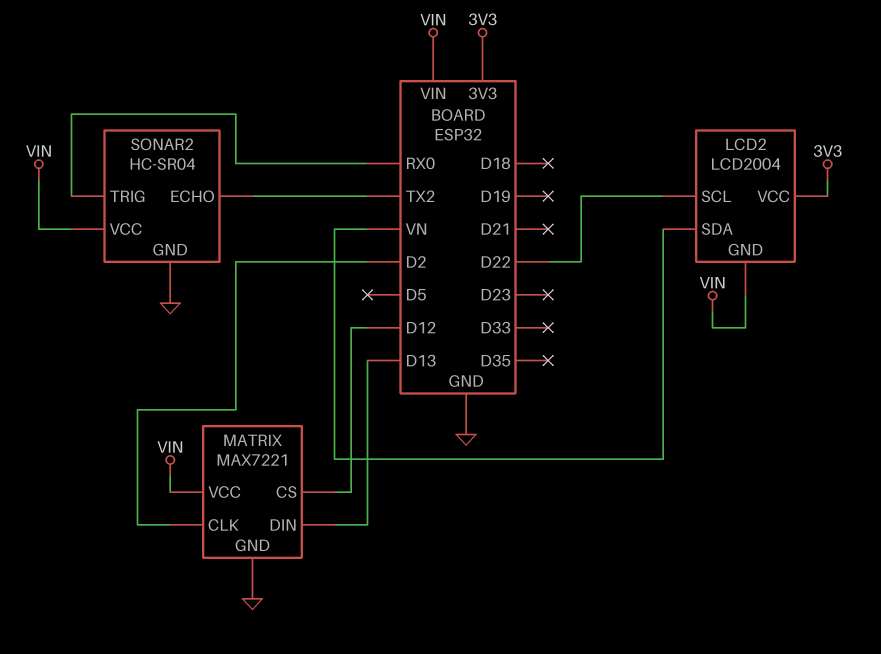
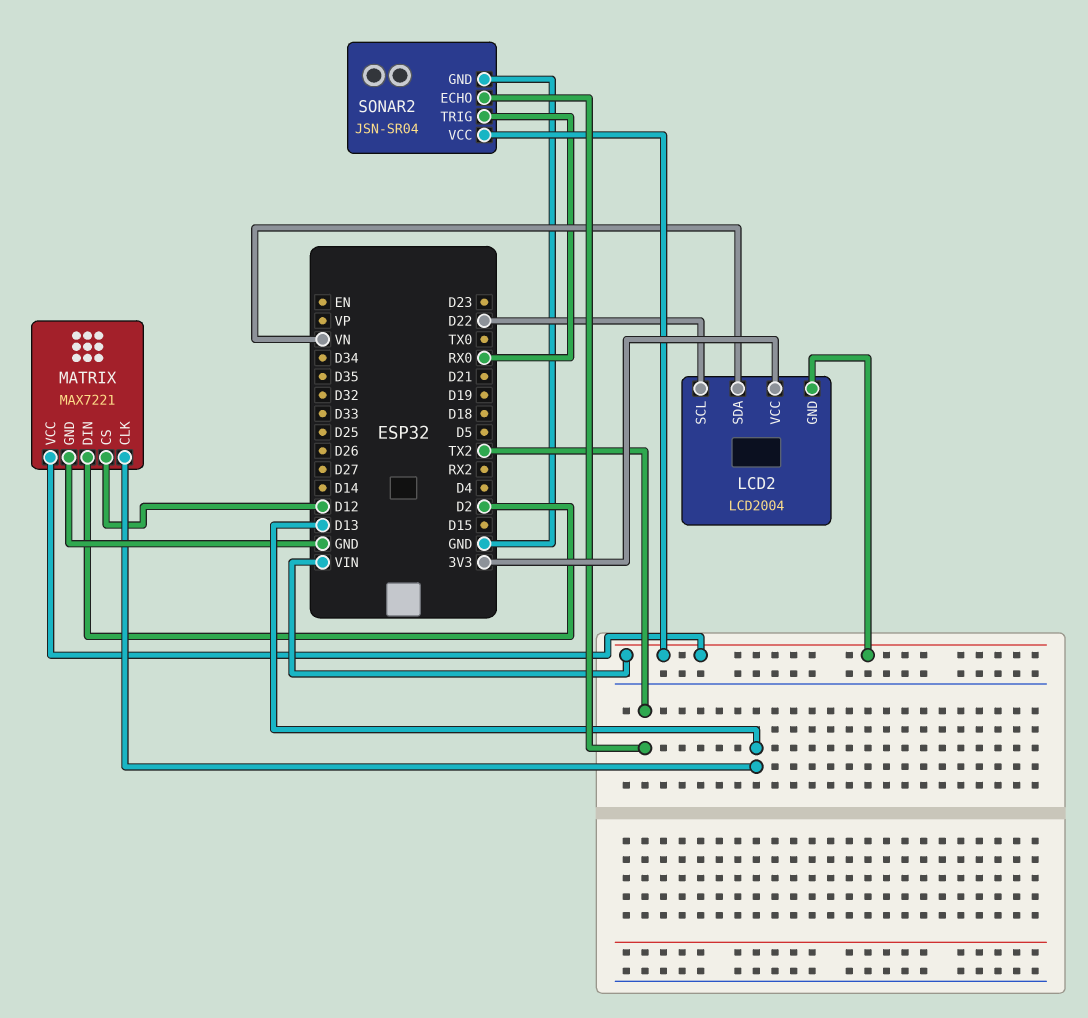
MATRIX pin CLK: D2 -> D13
MATRIX pin DIN: D13 -> D2
SONAR2: HC-SR04 -> JSN-SR04

